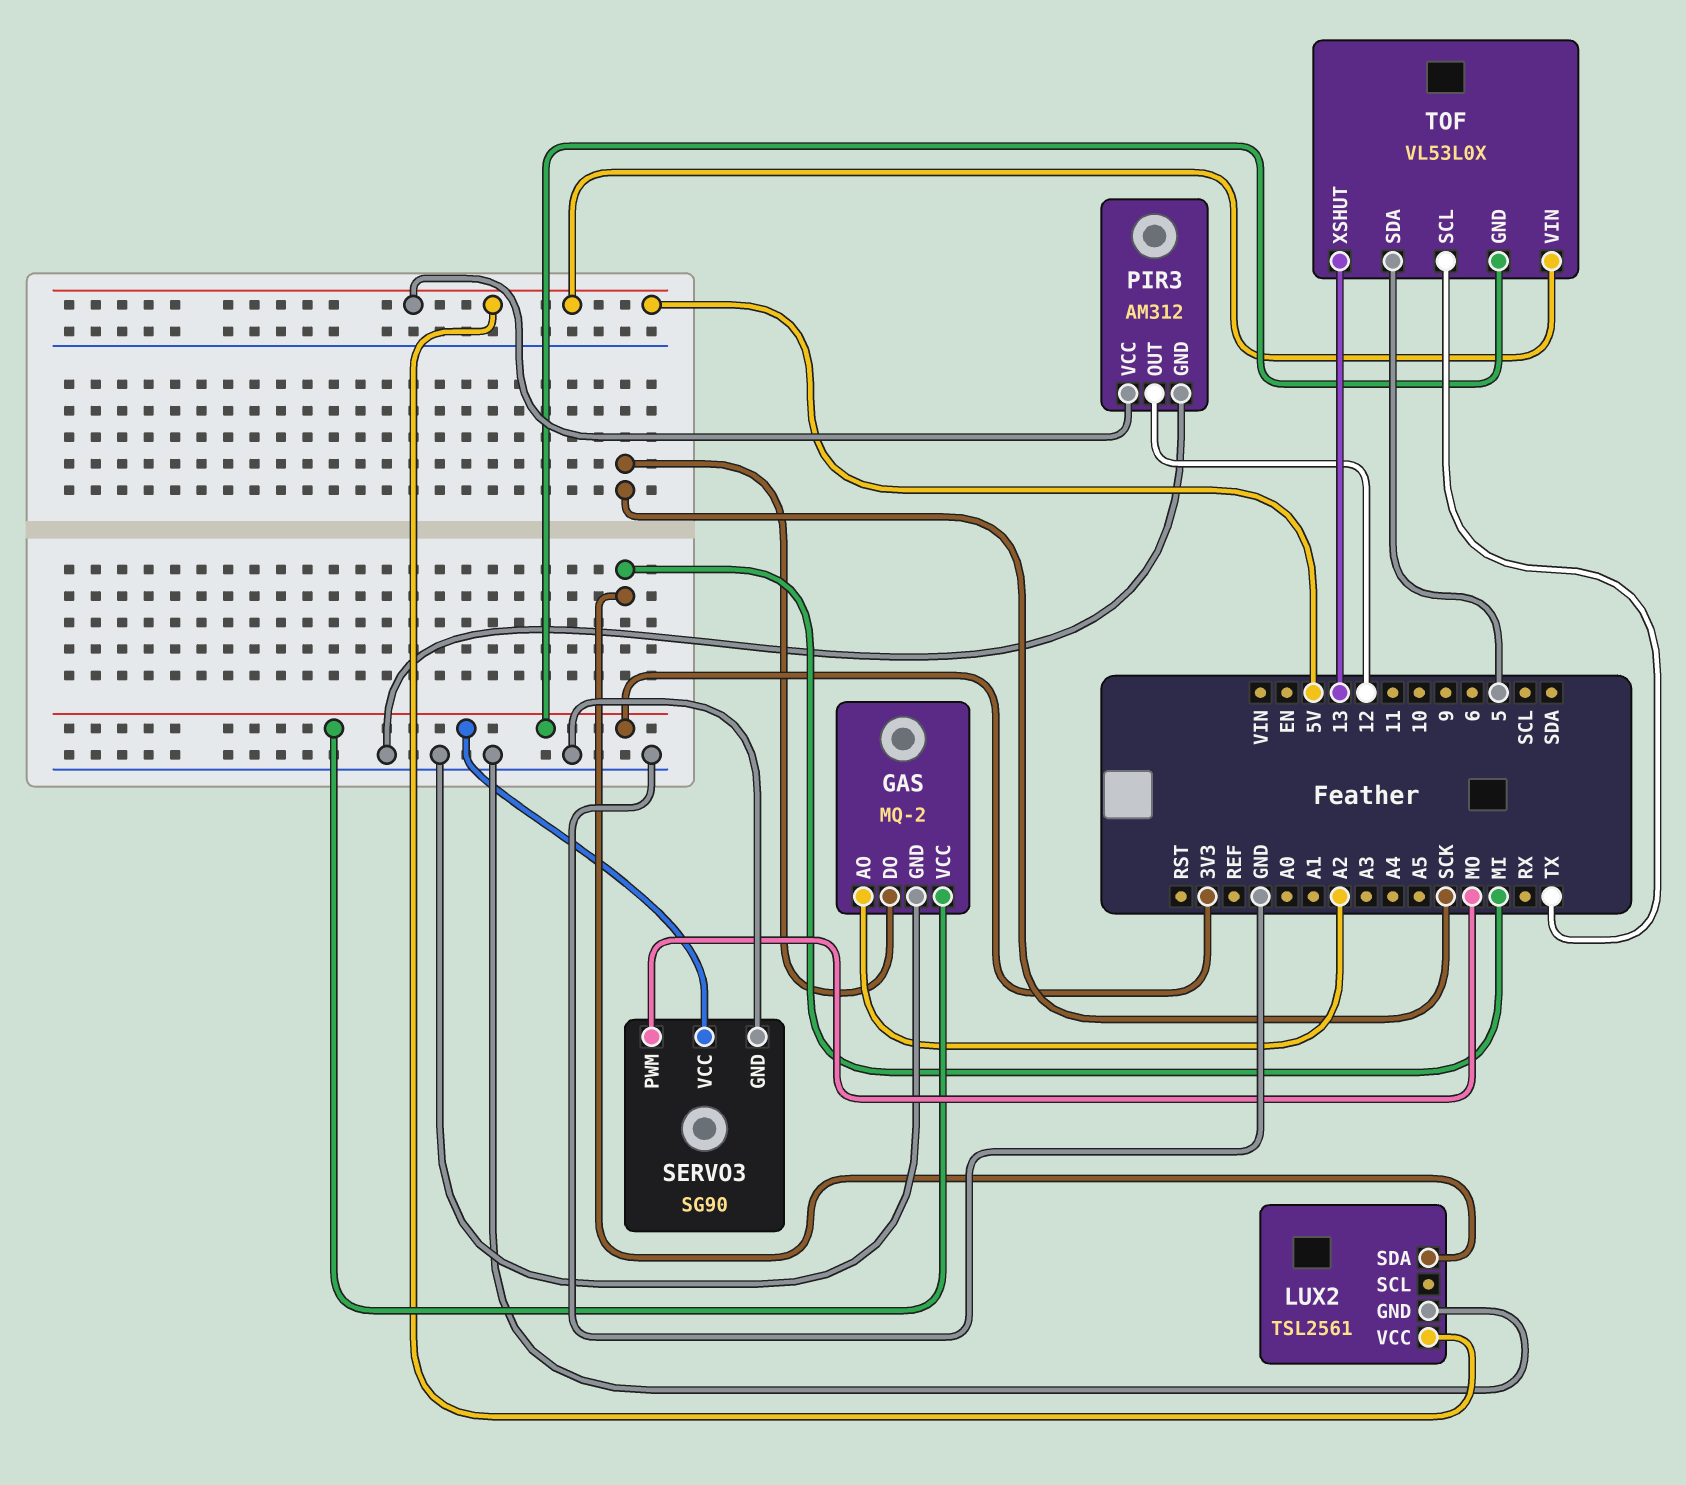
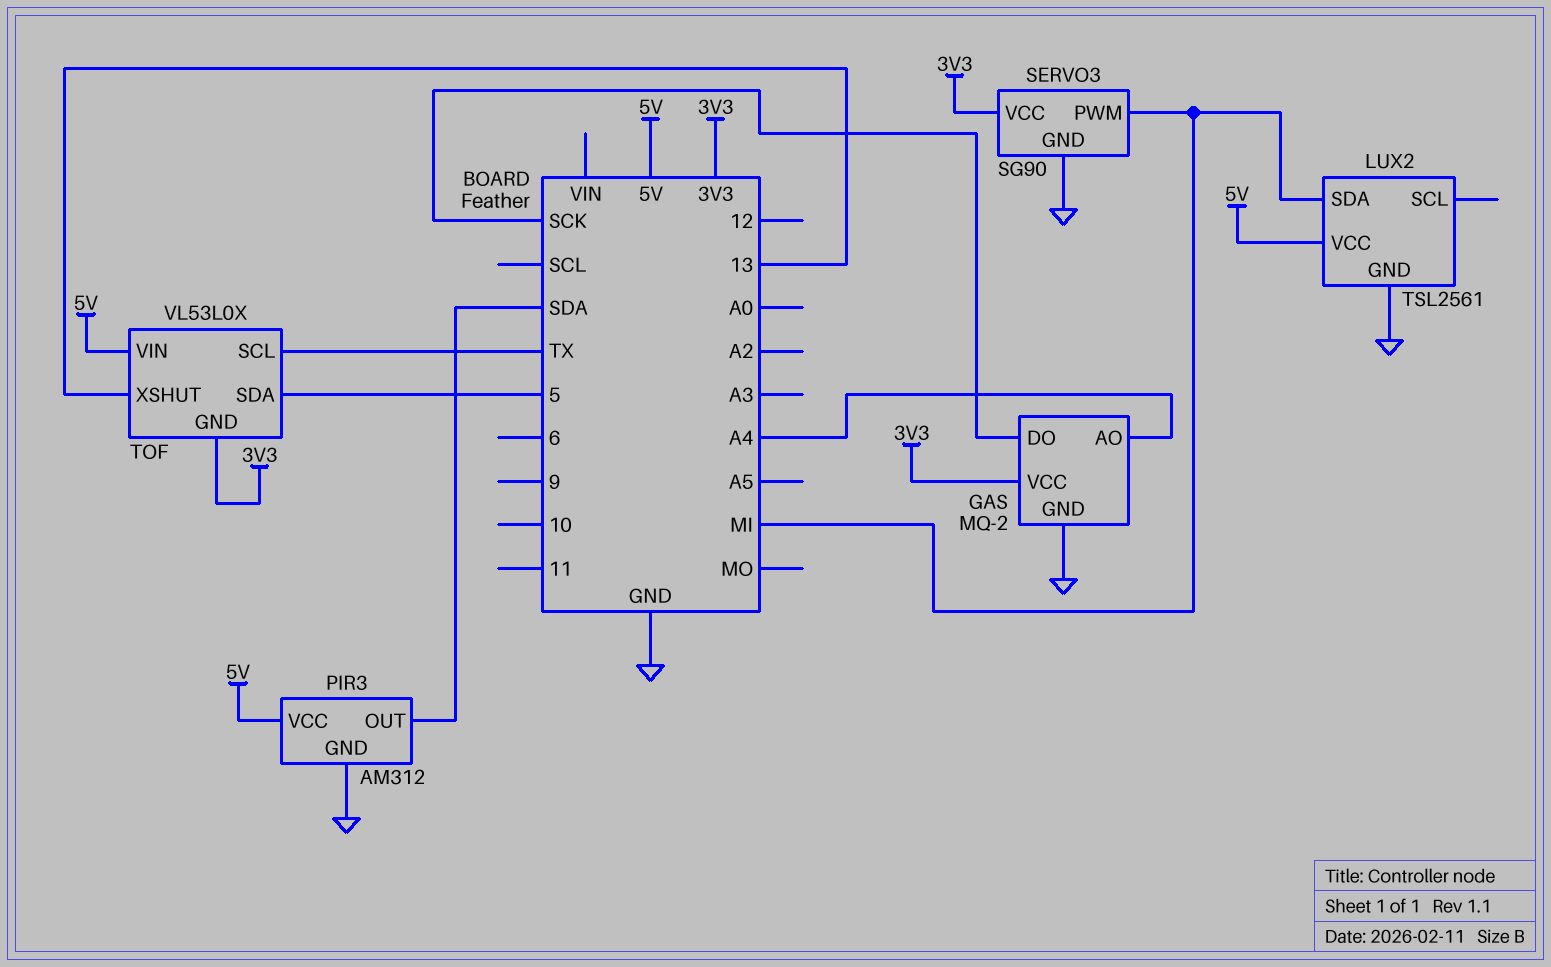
GAS pin AO: A2 -> A4
PIR3 pin OUT: 12 -> SDA
SERVO3 pin PWM: MO -> MI

